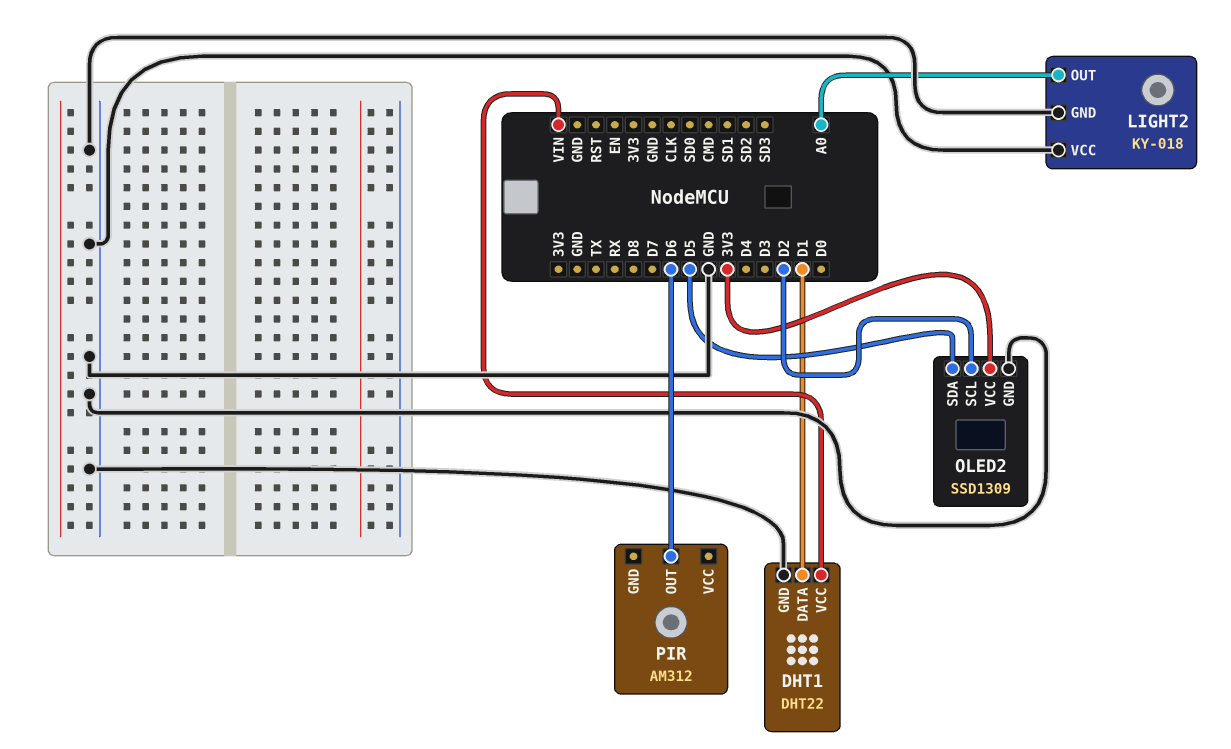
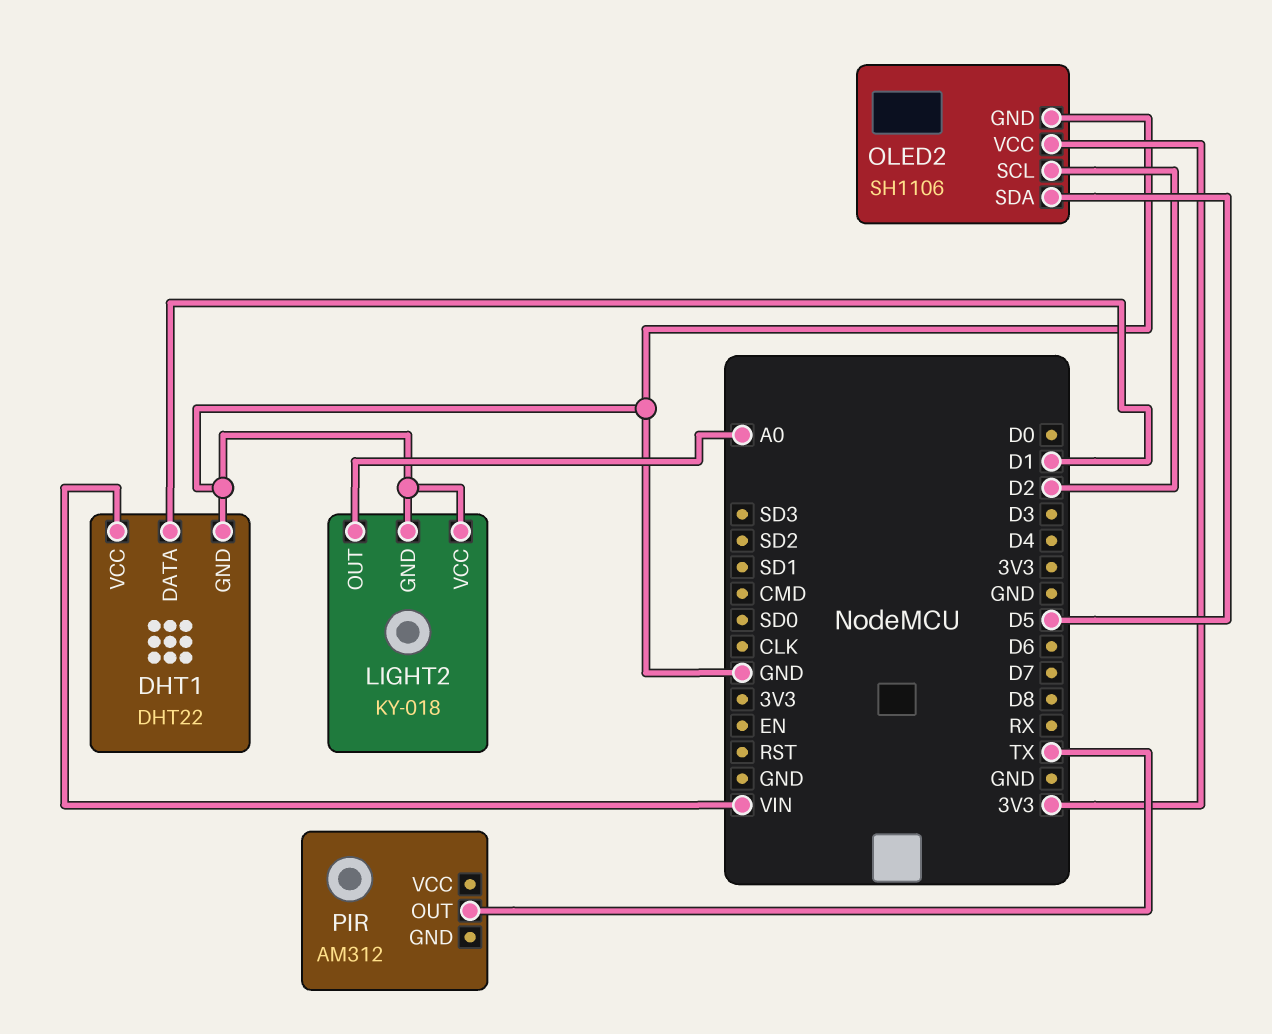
OLED2: SSD1309 -> SH1106
PIR pin OUT: D6 -> TX

